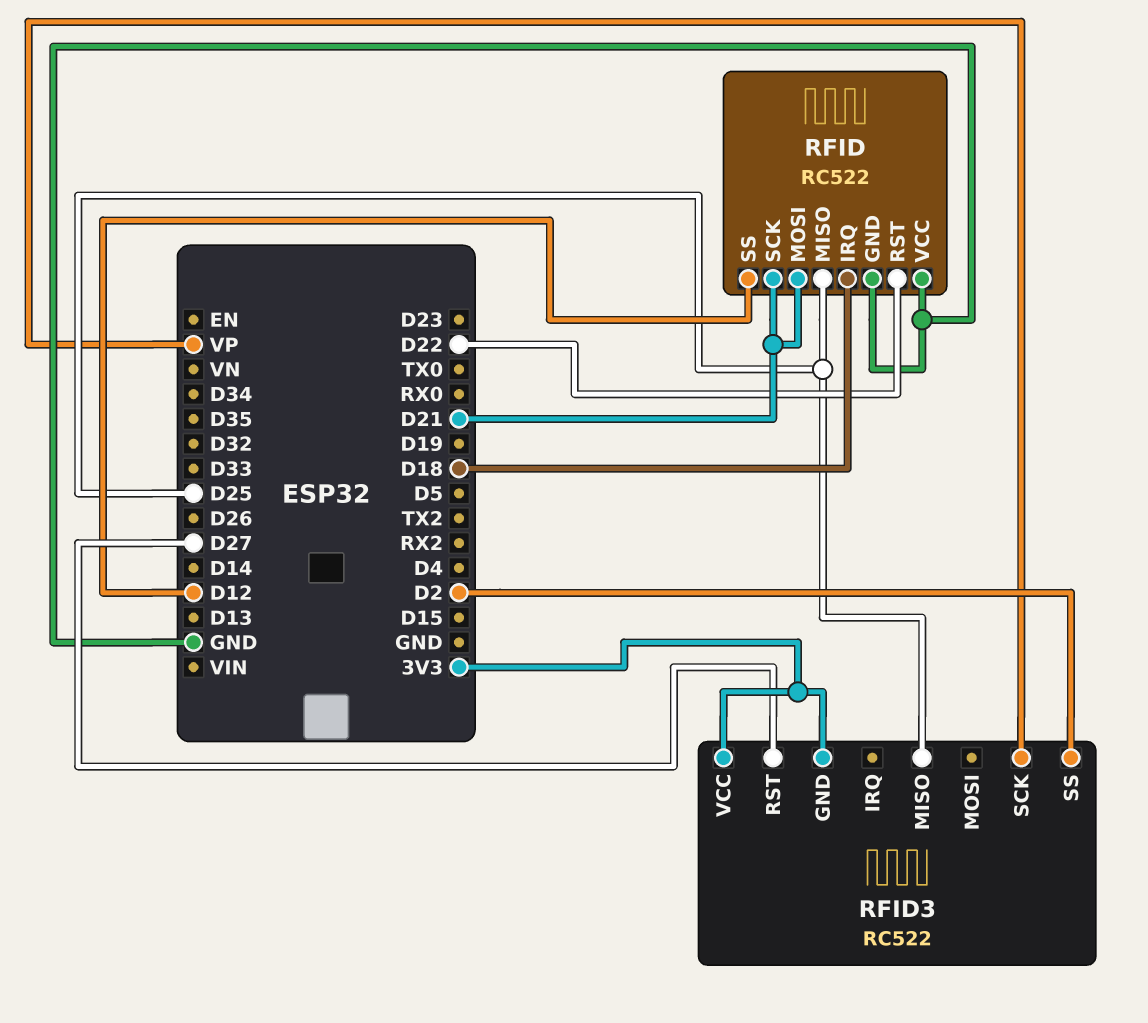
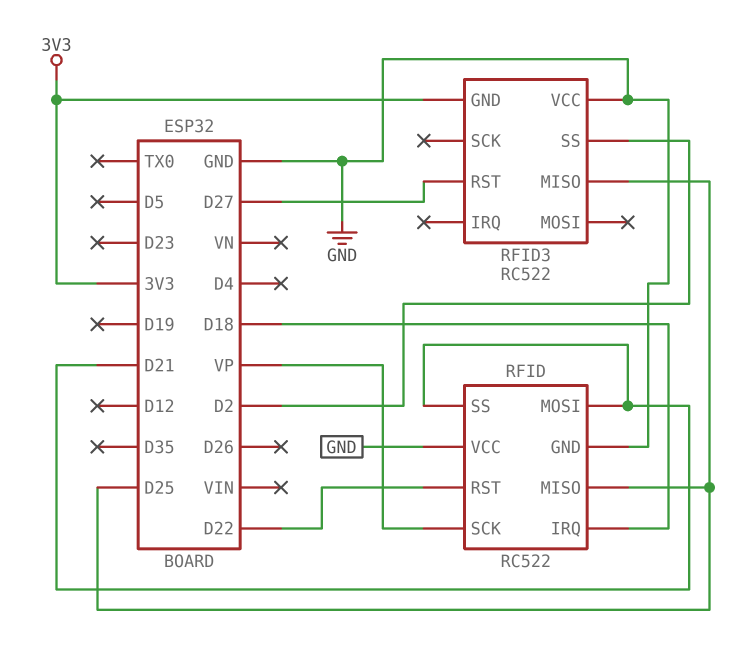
RFID pin SCK: D21 -> VP
RFID pin SS: D12 -> D21
RFID3 pin SCK: VP -> none
RFID3 pin VCC: 3V3 -> GND

